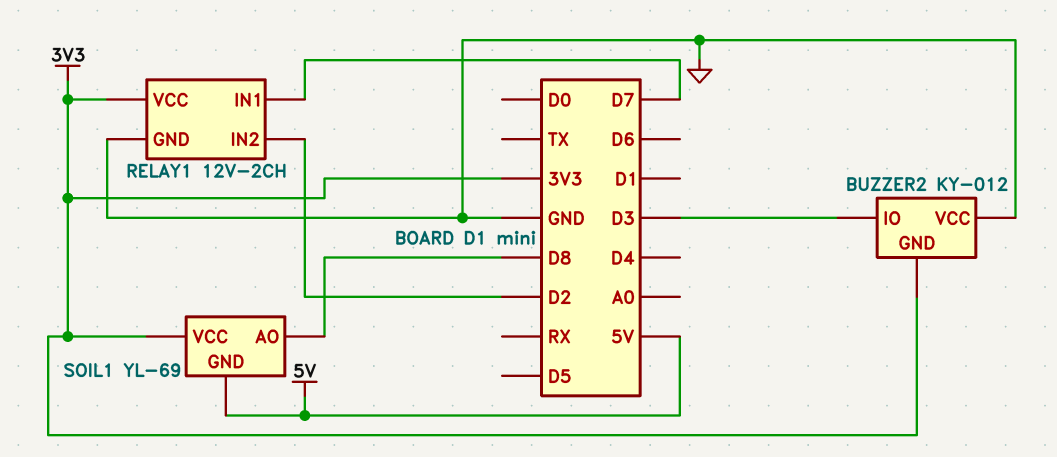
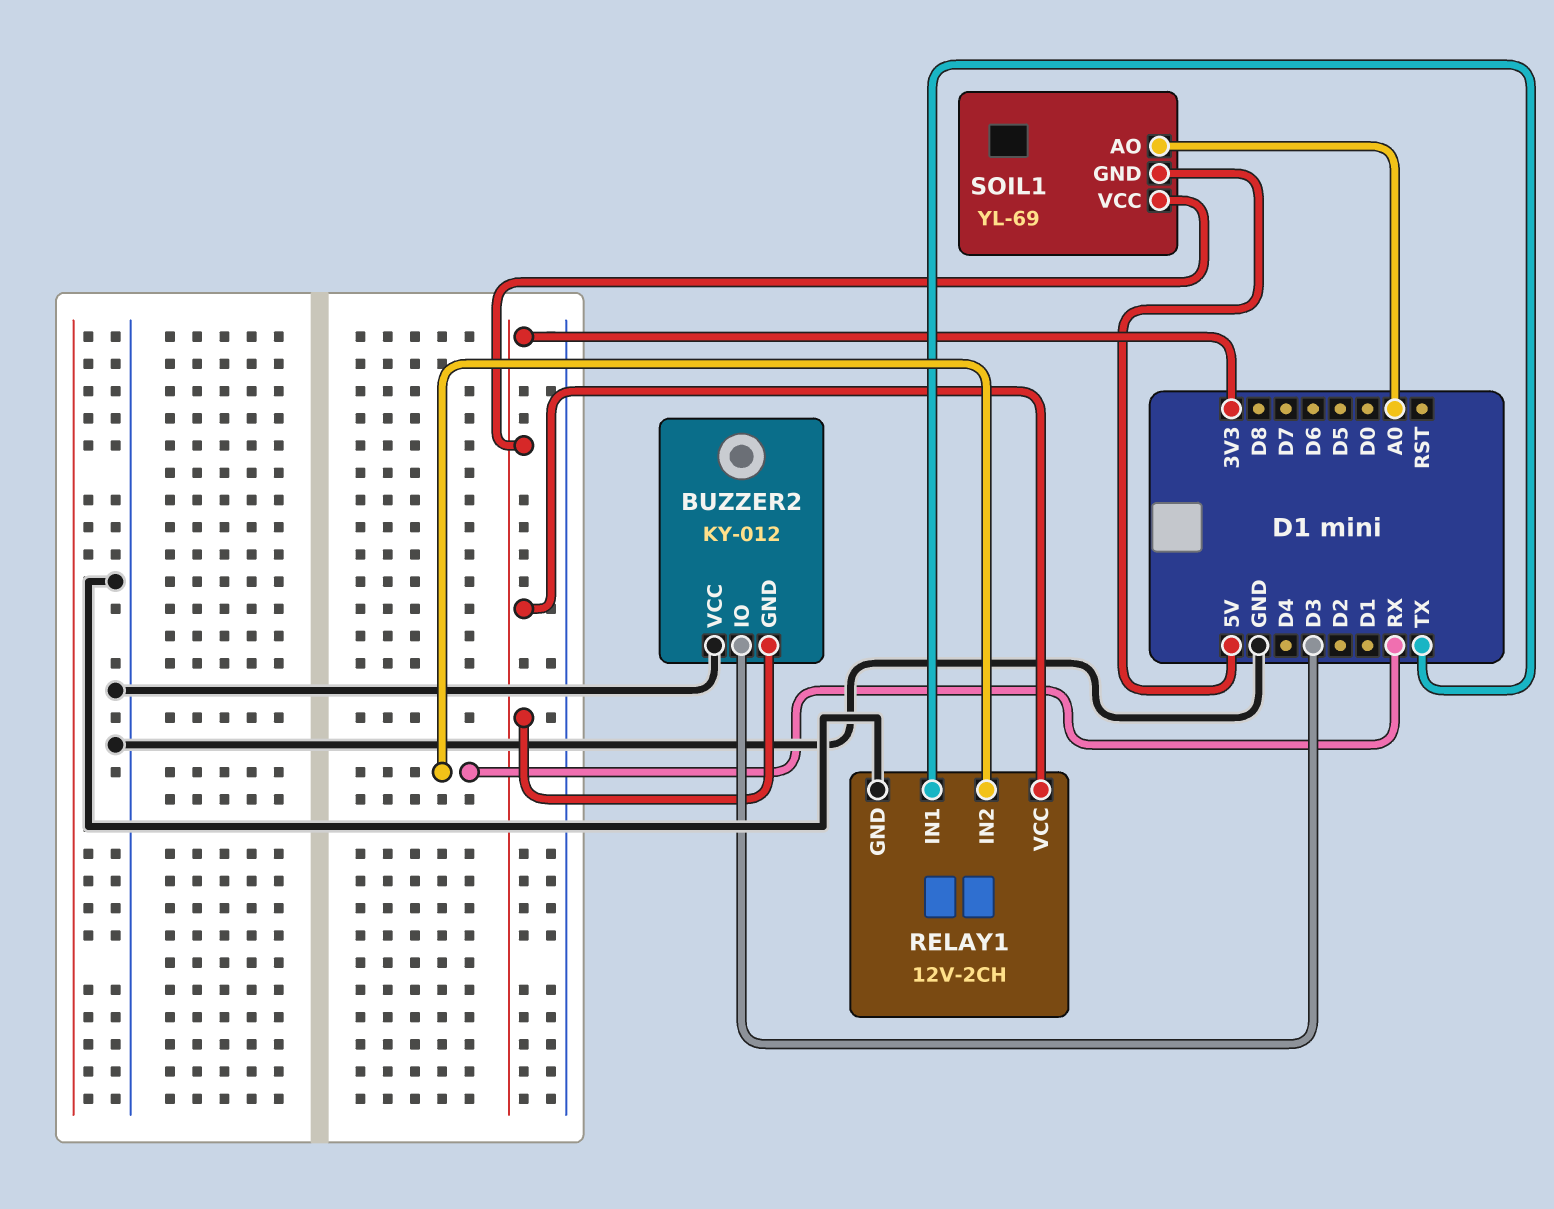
RELAY1 pin IN1: D7 -> TX
RELAY1 pin IN2: D2 -> RX
SOIL1 pin AO: D8 -> A0

